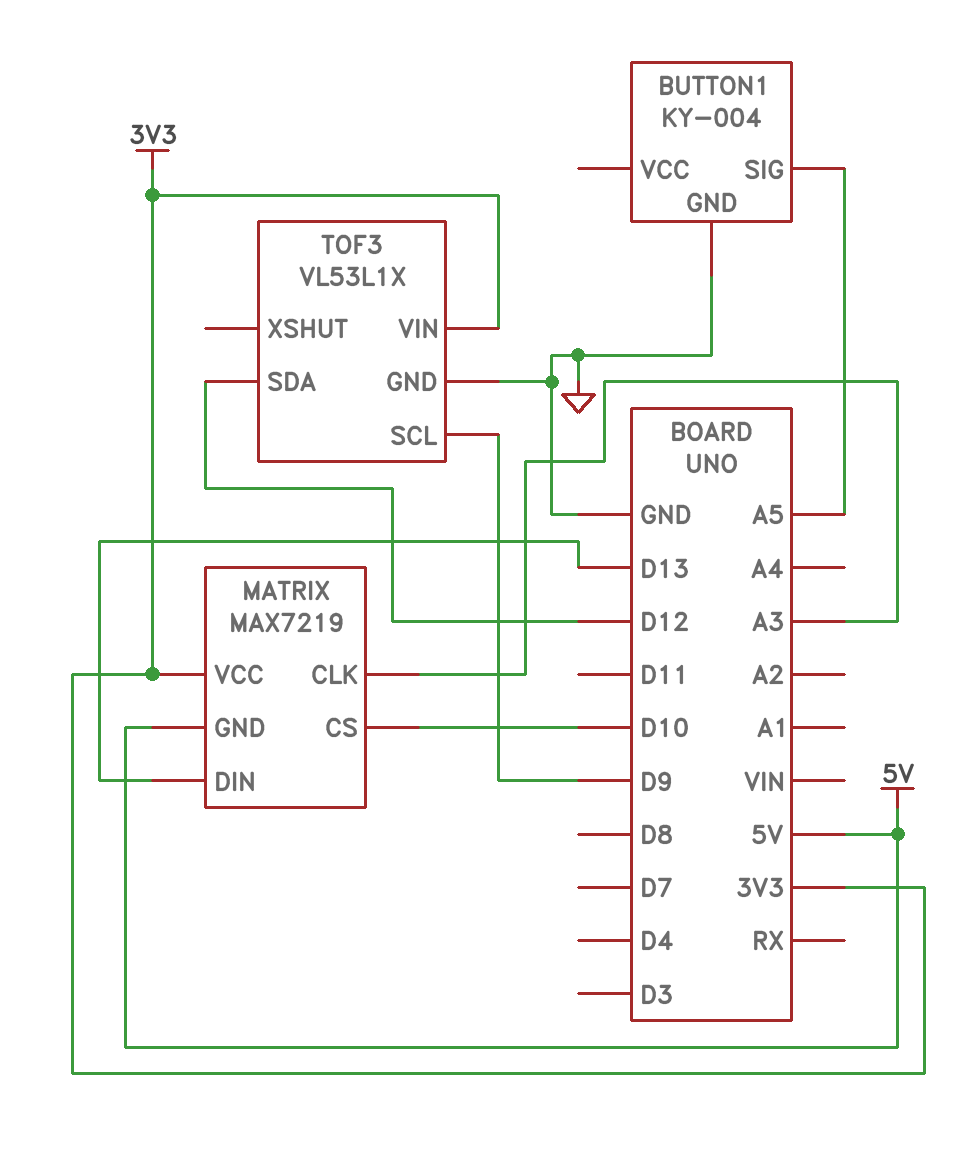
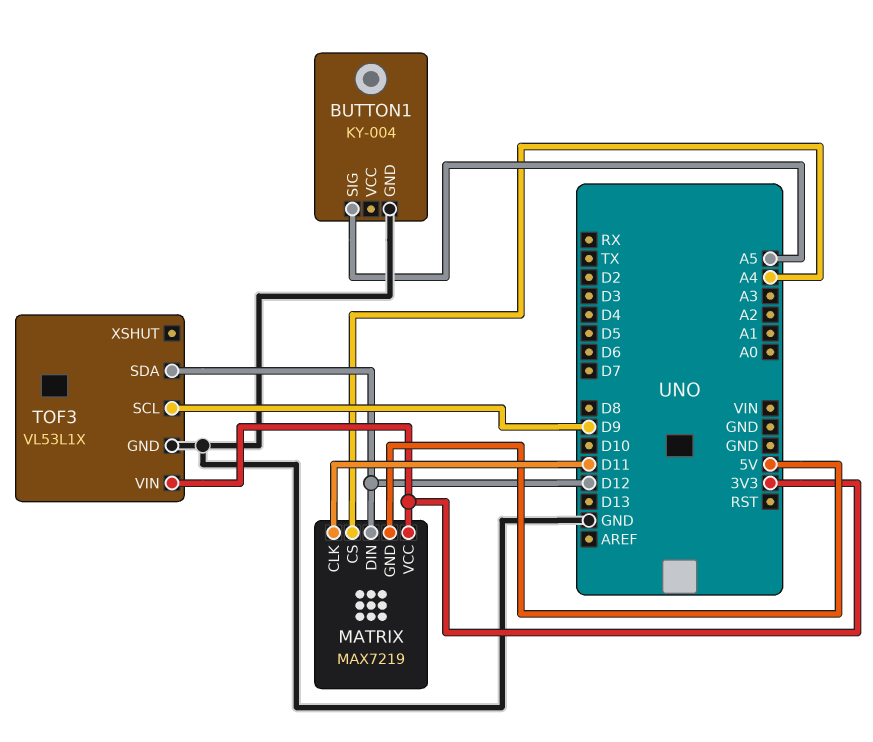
MATRIX pin CLK: A3 -> D11
MATRIX pin CS: D10 -> A4
MATRIX pin DIN: D13 -> D12

